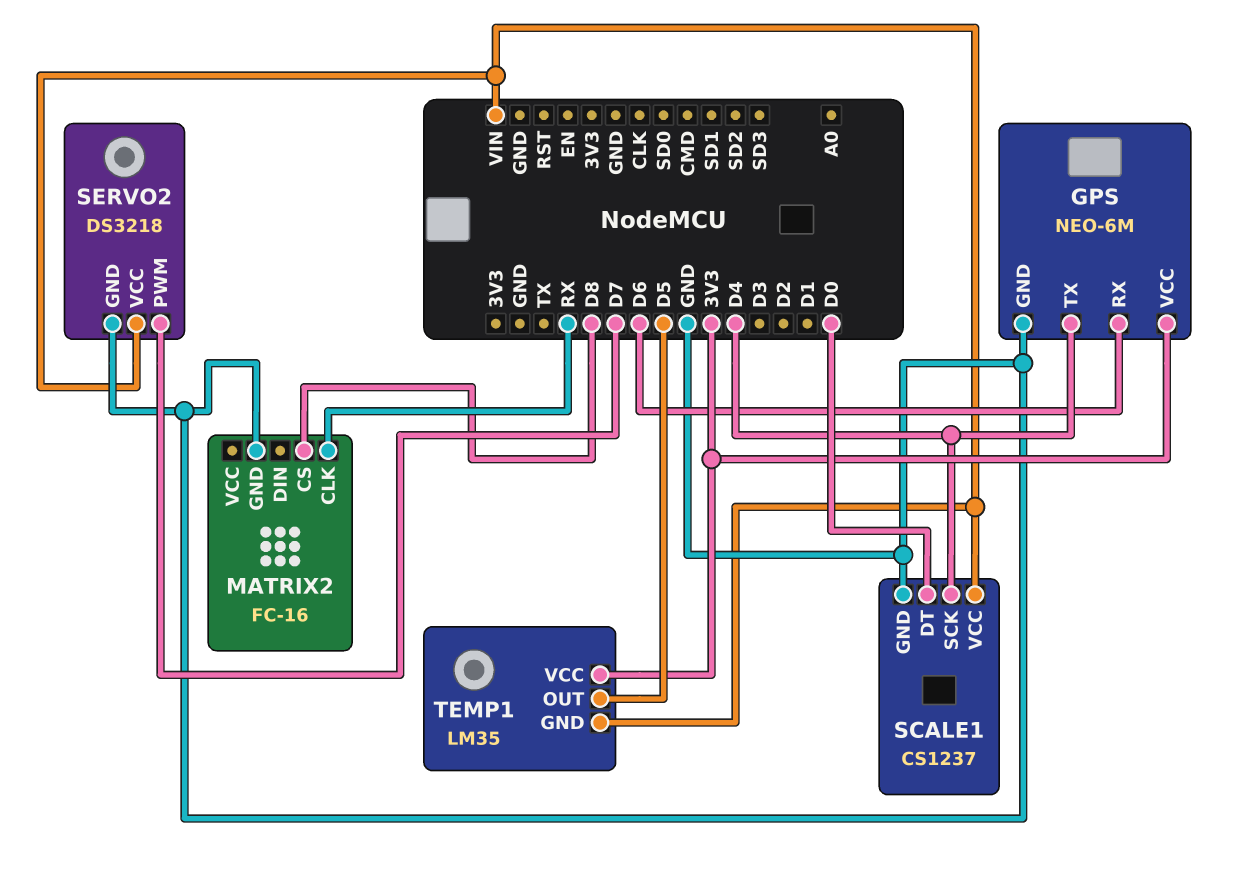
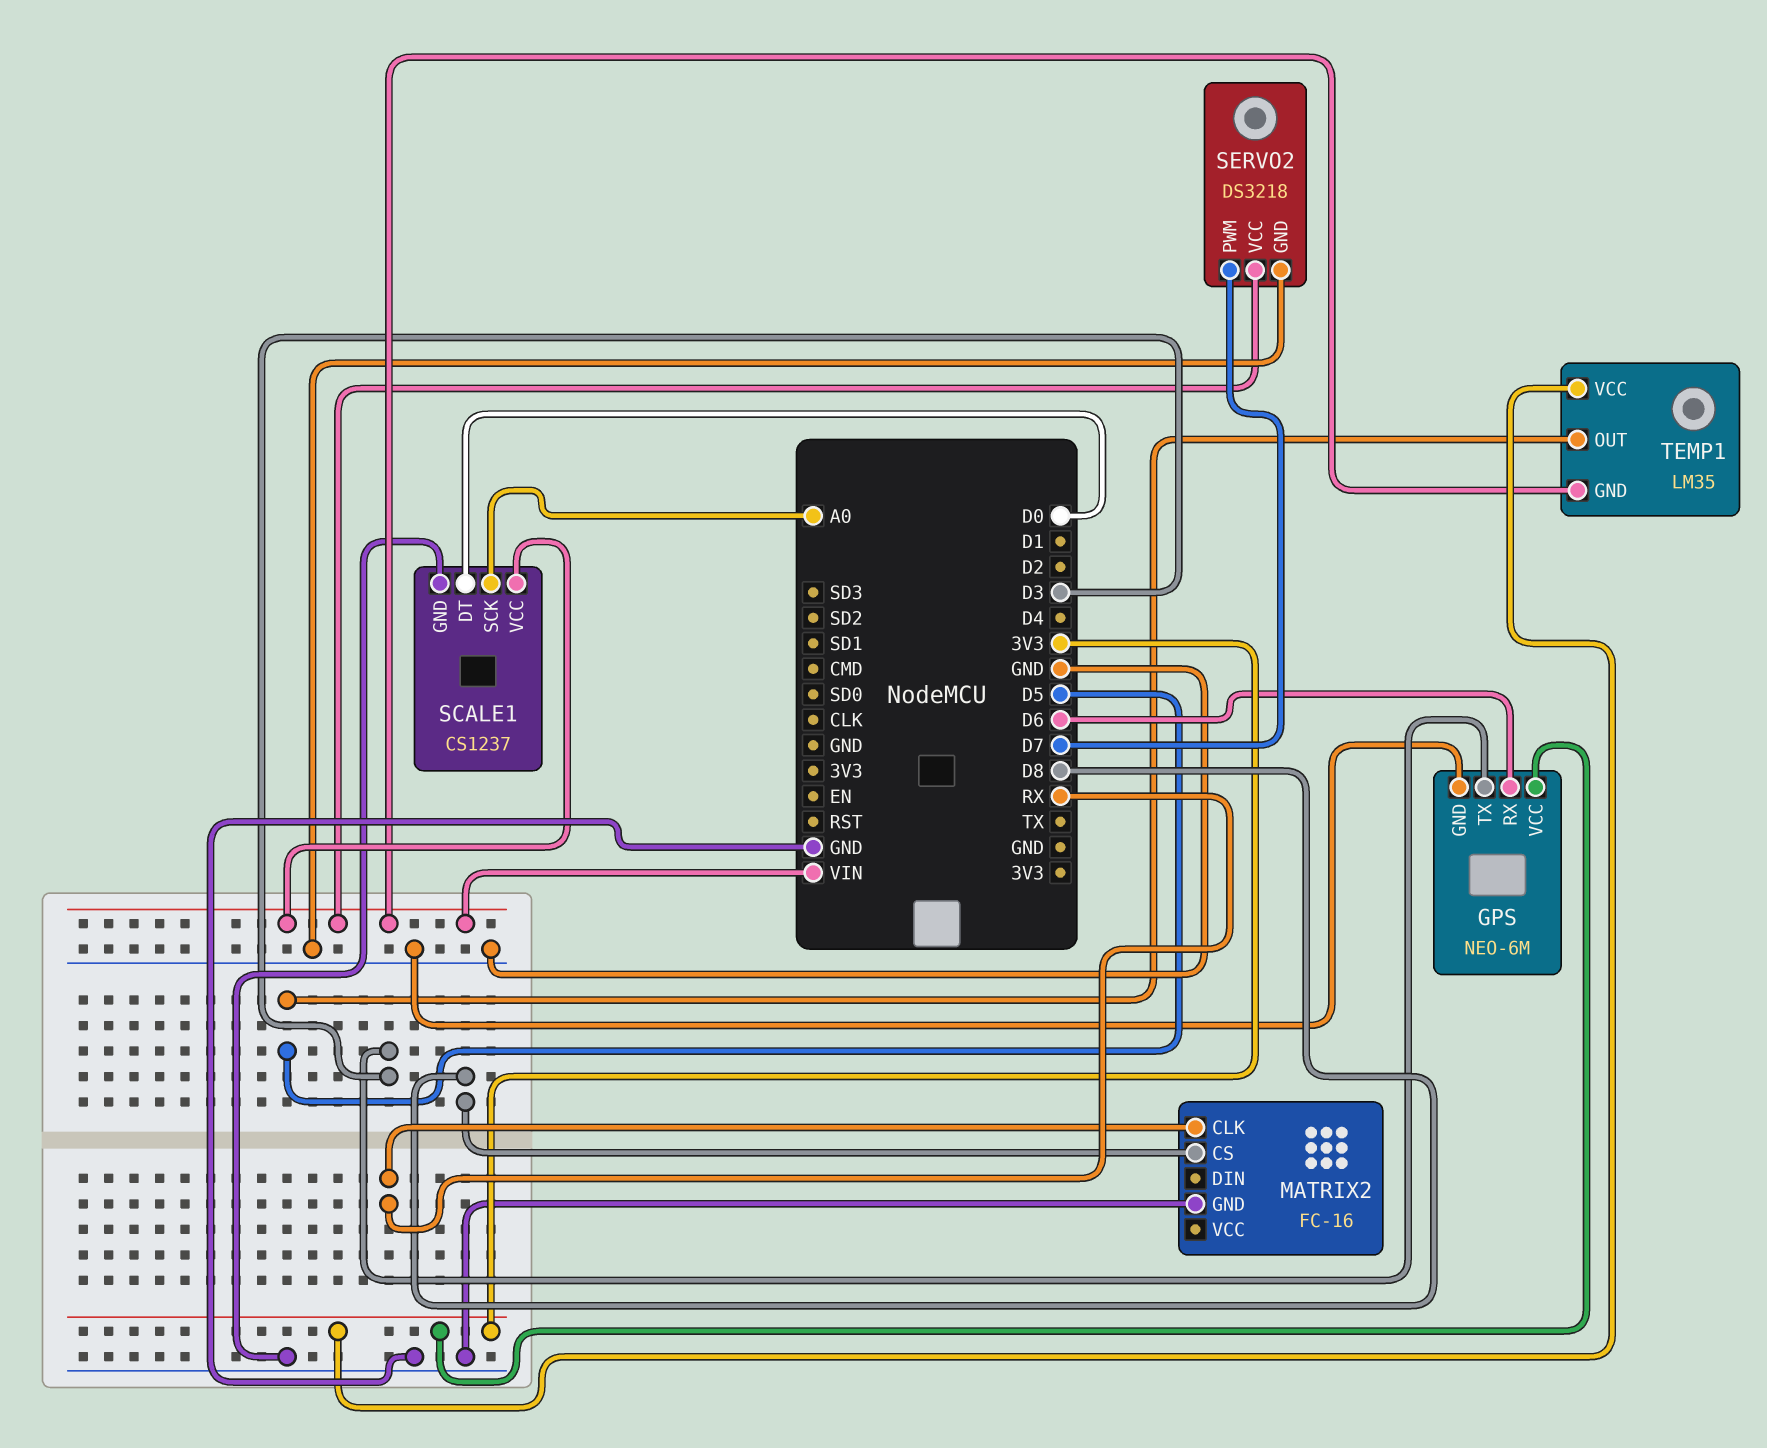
GPS pin TX: D4 -> D3
SCALE1 pin SCK: D4 -> A0

